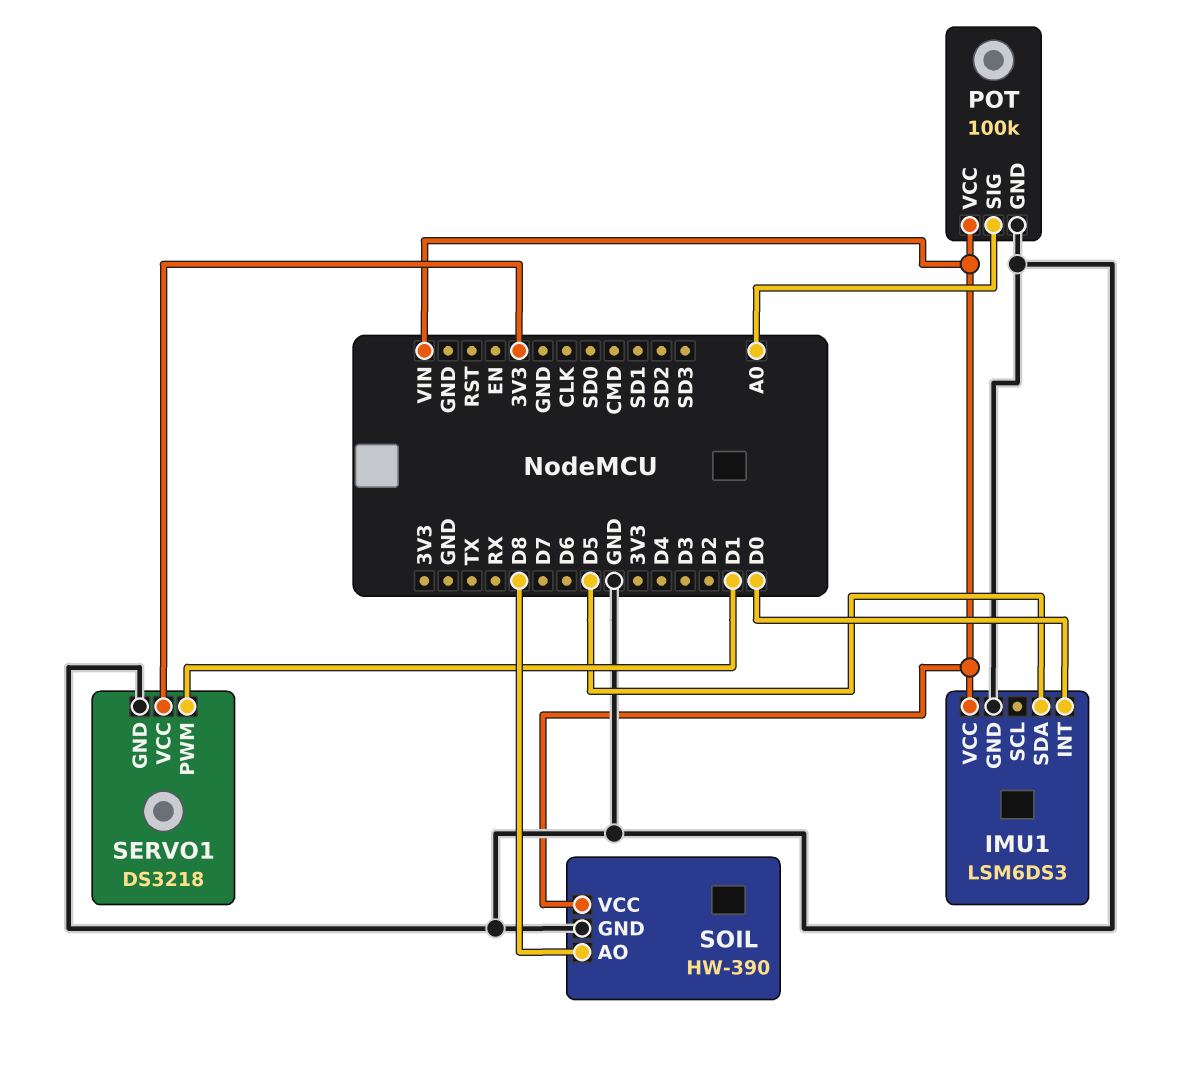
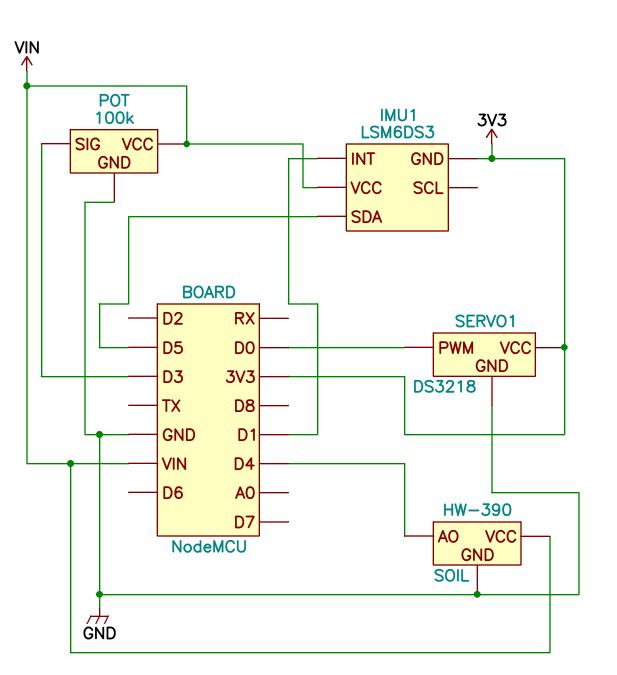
IMU1 pin GND: GND -> 3V3
IMU1 pin INT: D0 -> D1
POT pin SIG: A0 -> D3
SERVO1 pin PWM: D1 -> D0
SOIL pin AO: D8 -> D4

